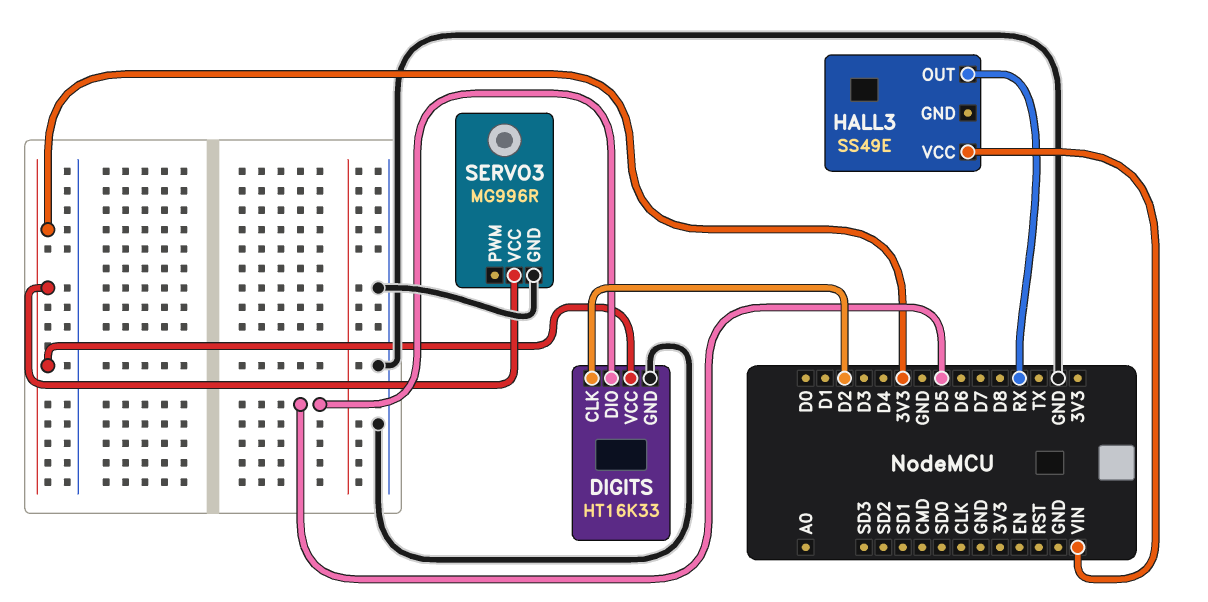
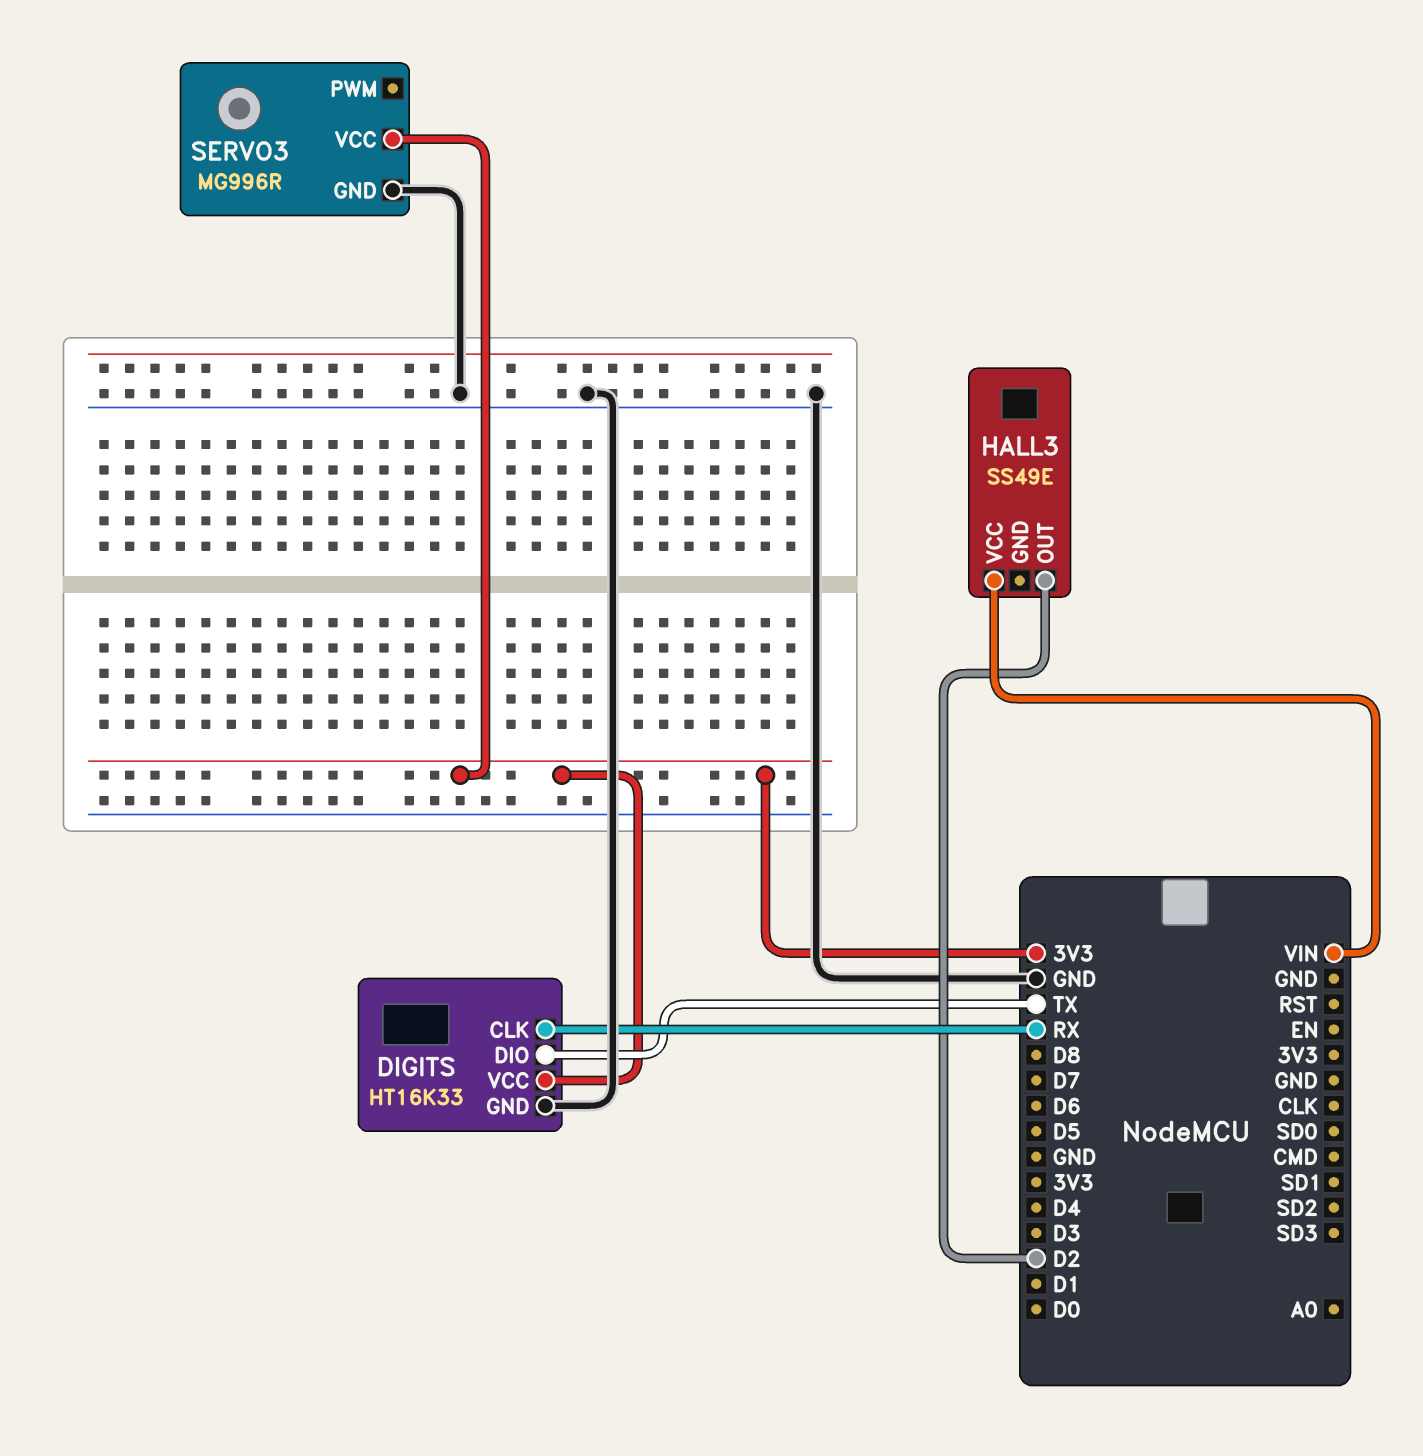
DIGITS pin CLK: D2 -> RX
DIGITS pin DIO: D5 -> TX
HALL3 pin OUT: RX -> D2

